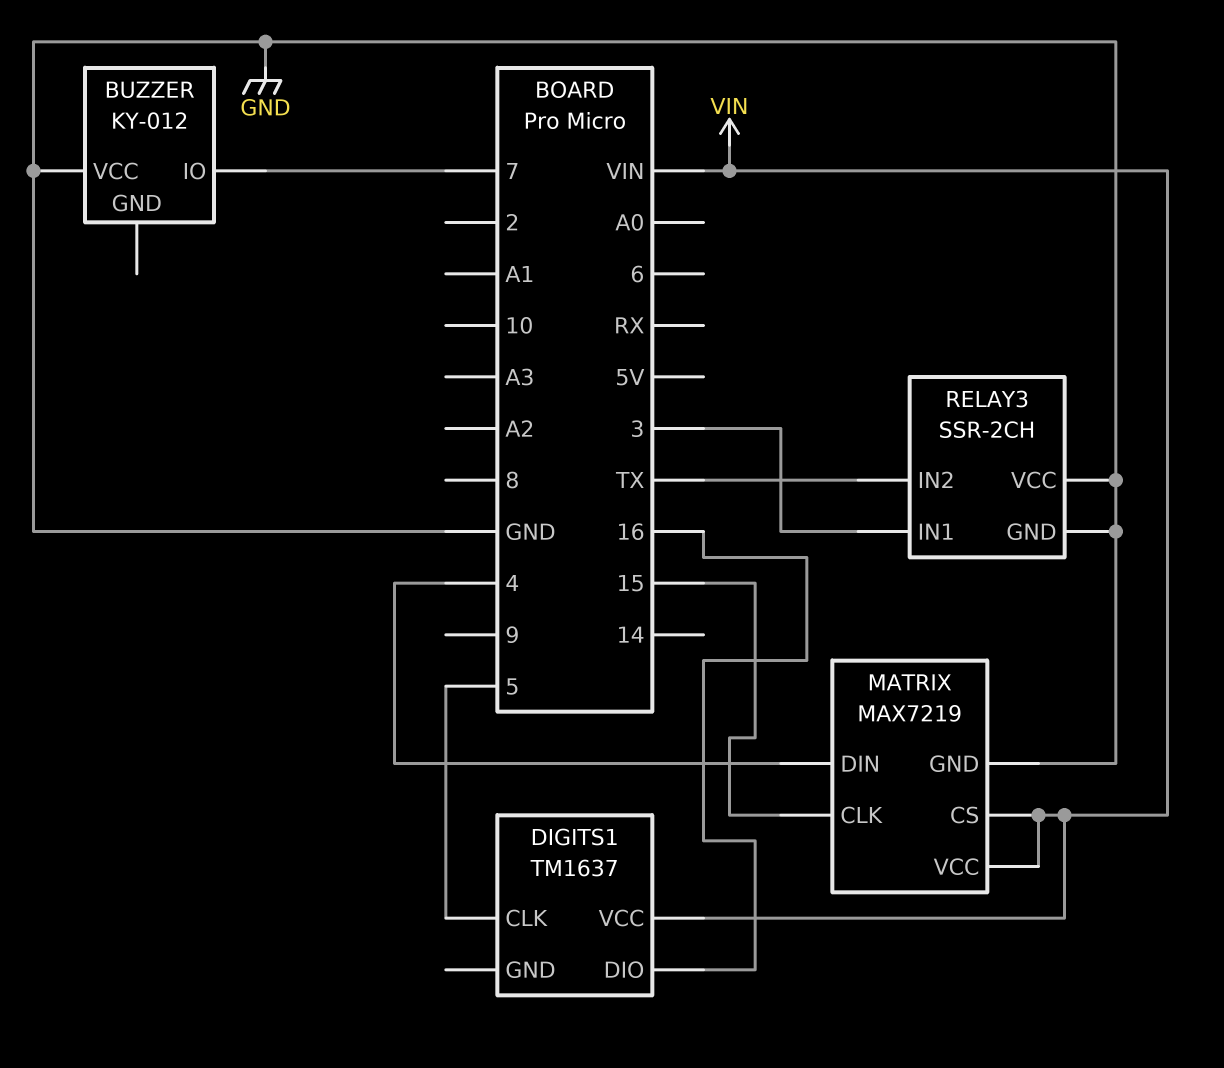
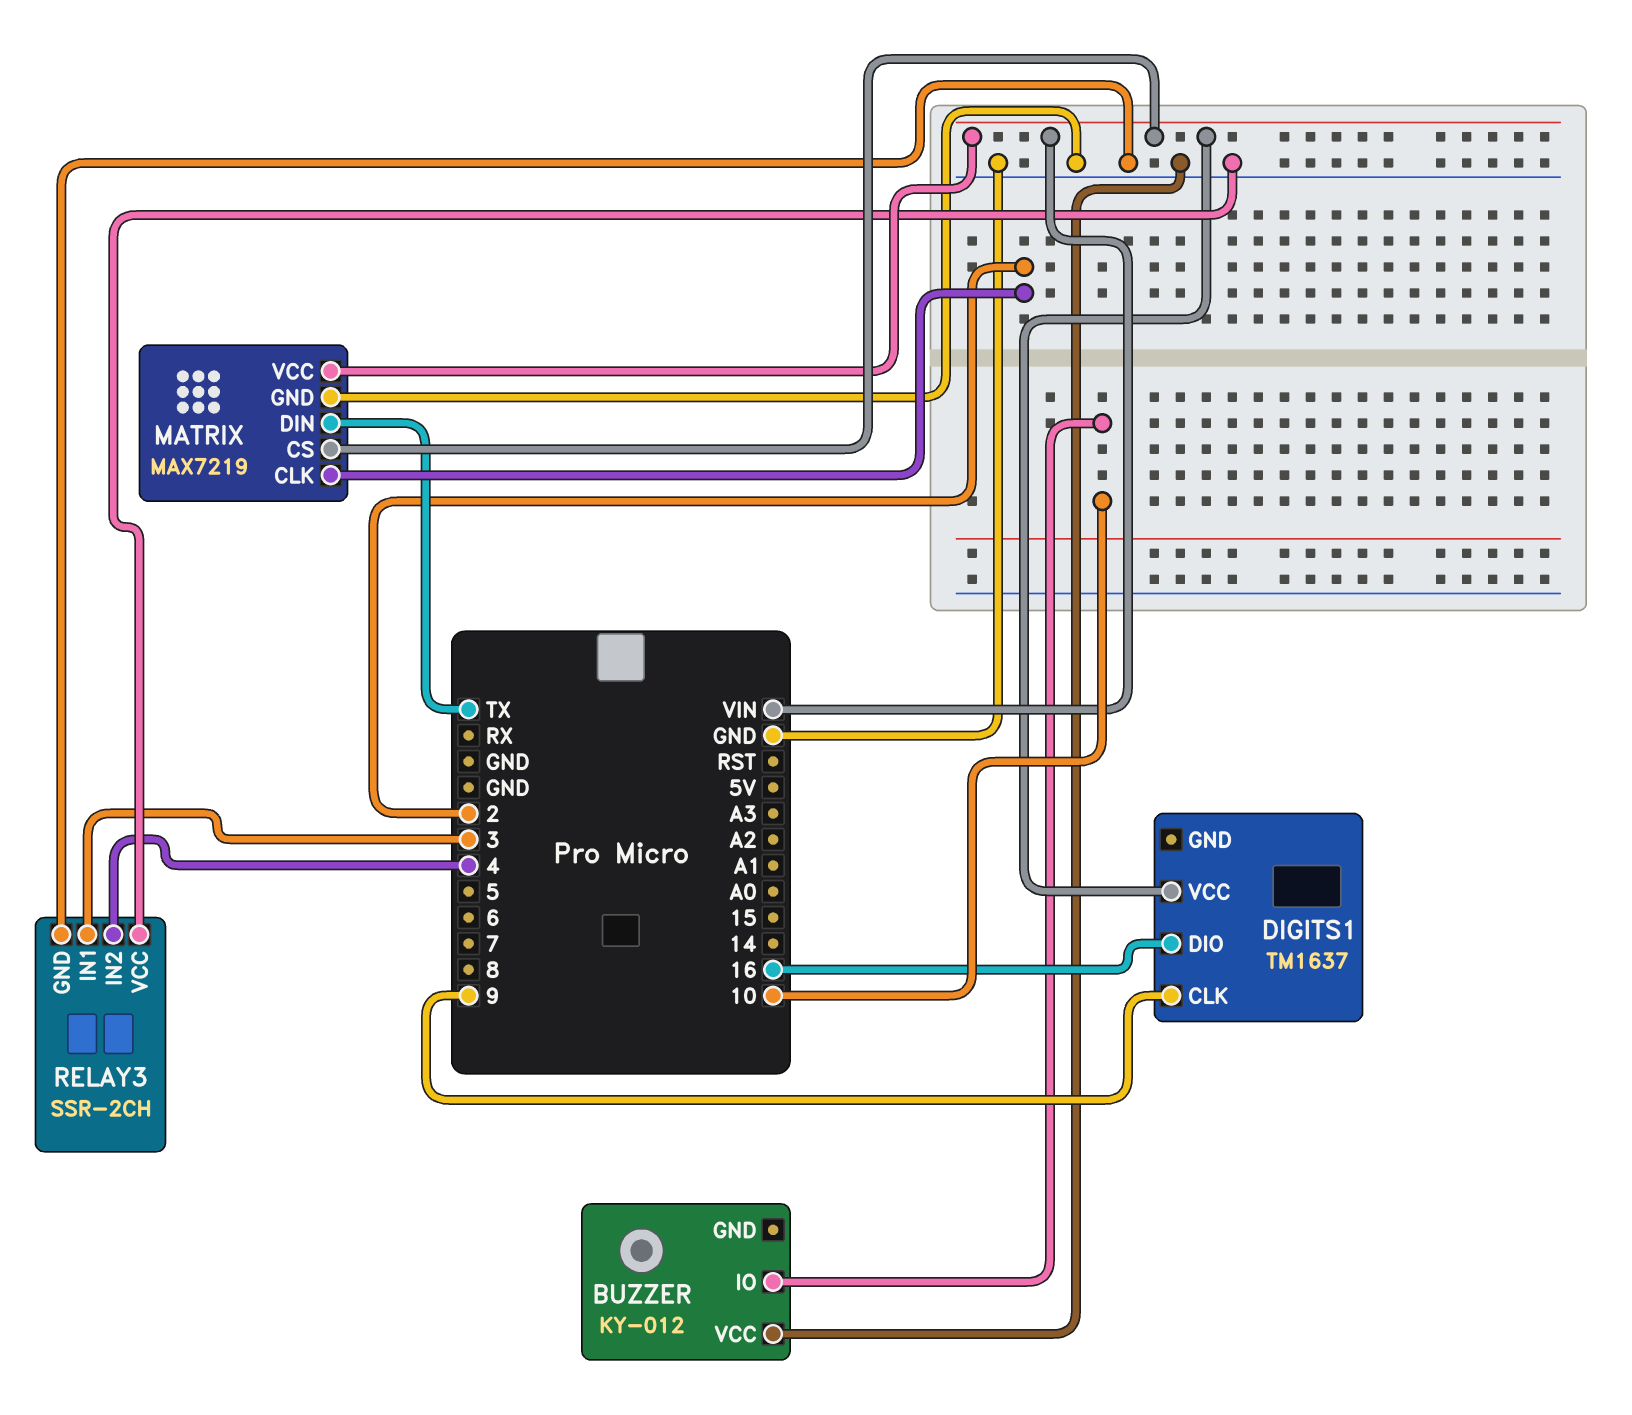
BUZZER pin IO: 7 -> 10
DIGITS1 pin CLK: 5 -> 9
MATRIX pin CLK: 15 -> 2
MATRIX pin DIN: 4 -> TX
RELAY3 pin IN2: TX -> 4

